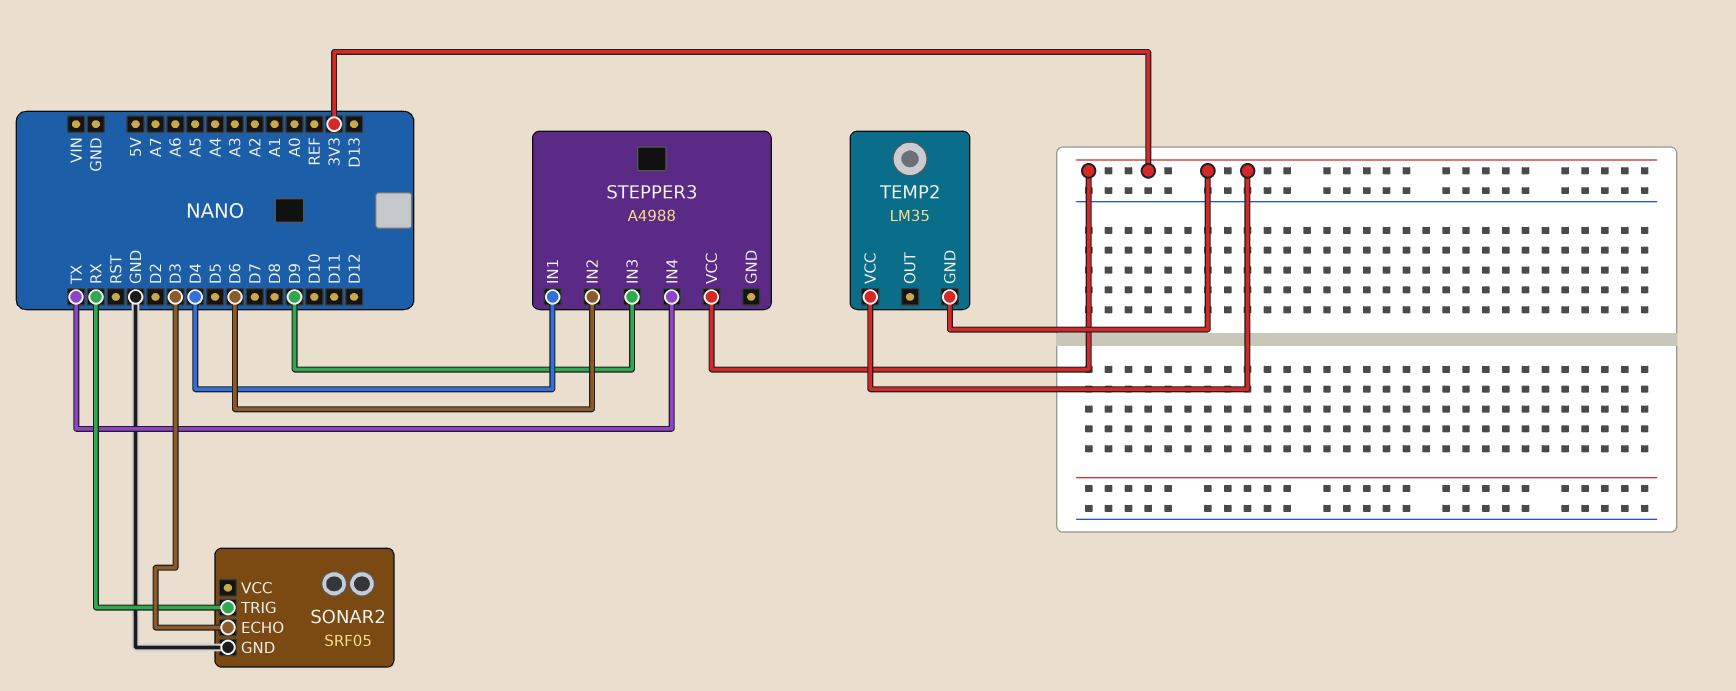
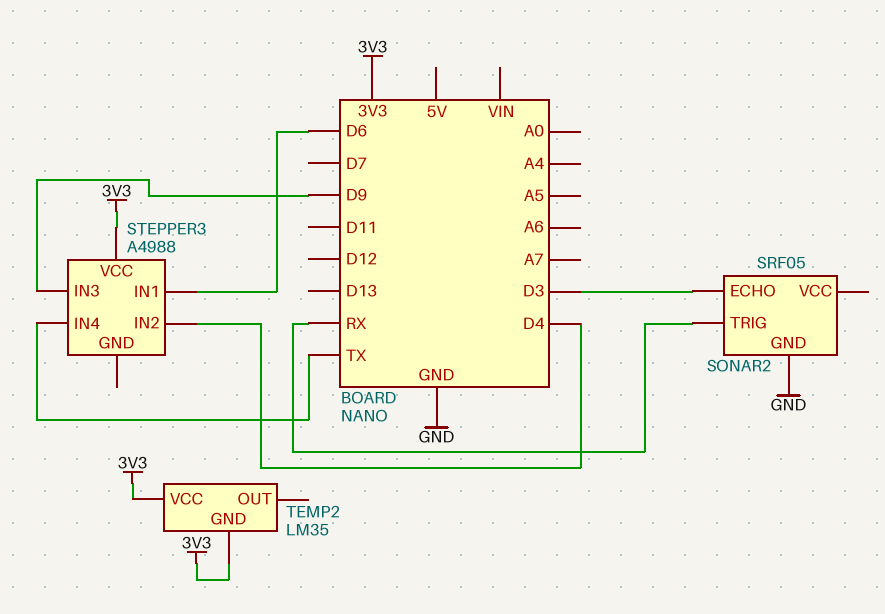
STEPPER3 pin IN1: D4 -> D6
STEPPER3 pin IN2: D6 -> D4

